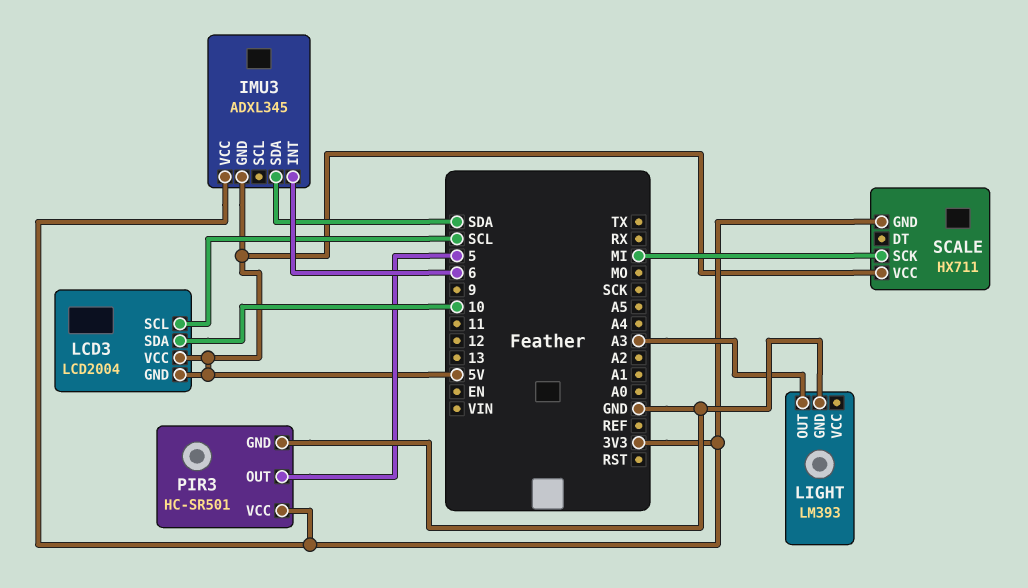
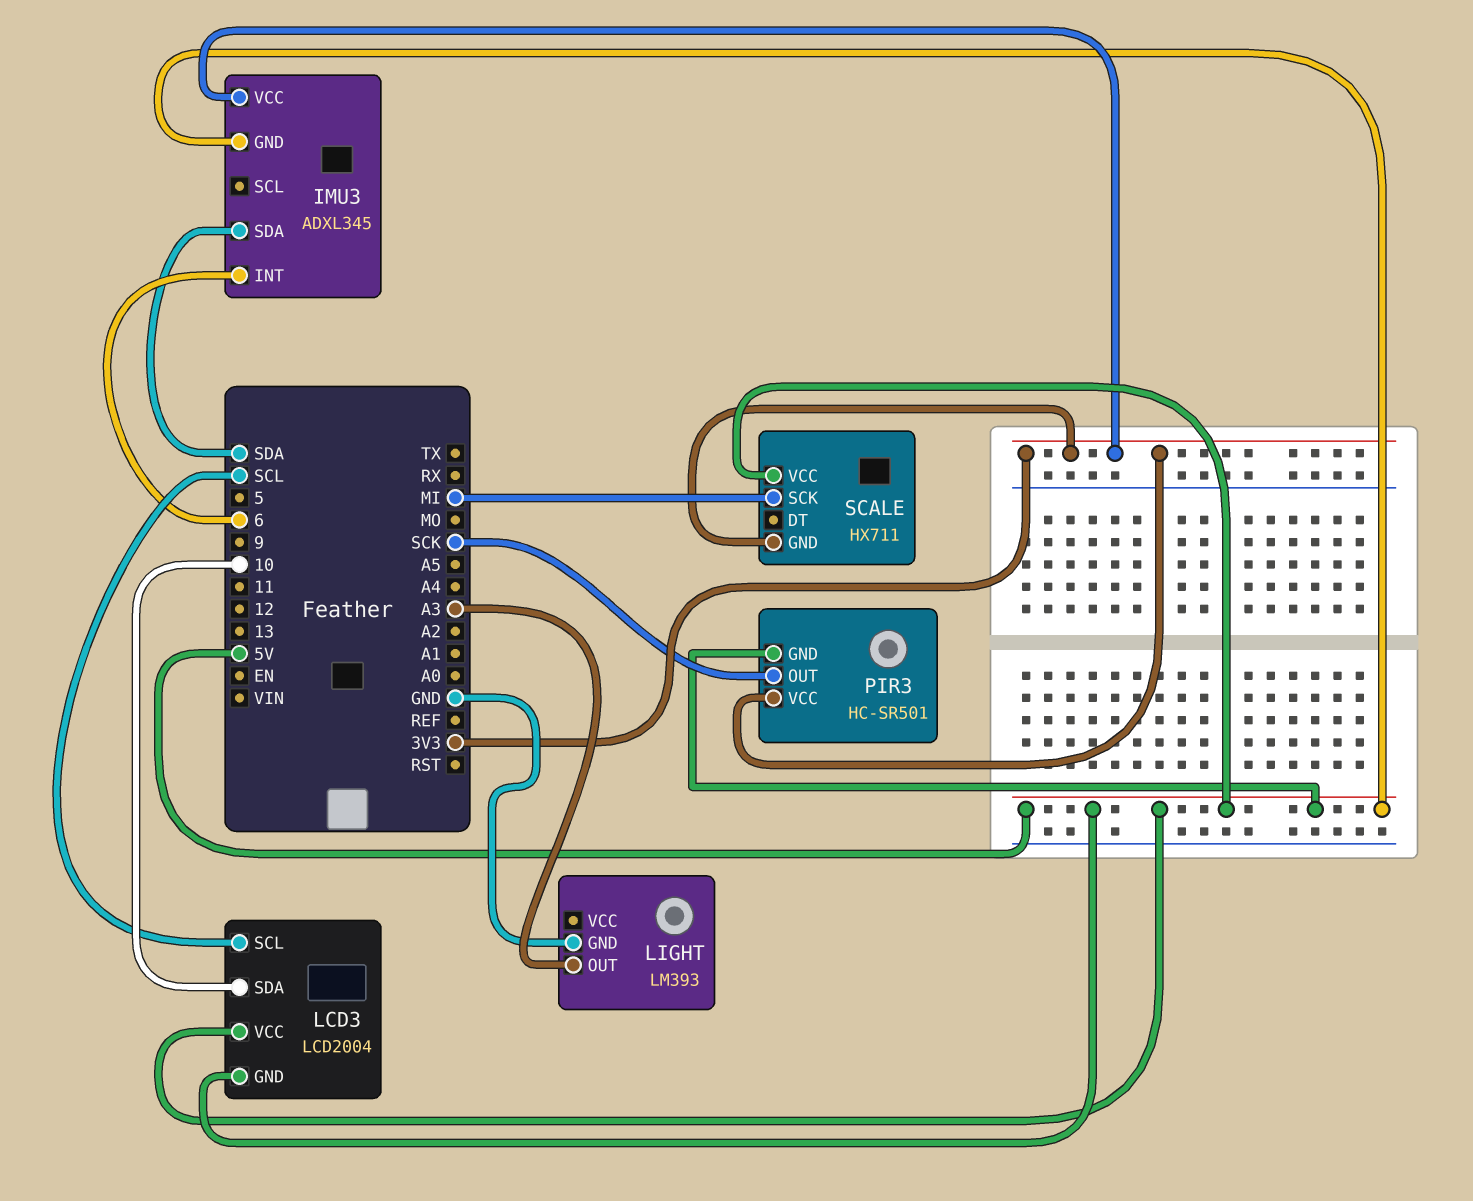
PIR3 pin GND: GND -> 5V
PIR3 pin OUT: 5 -> SCK

